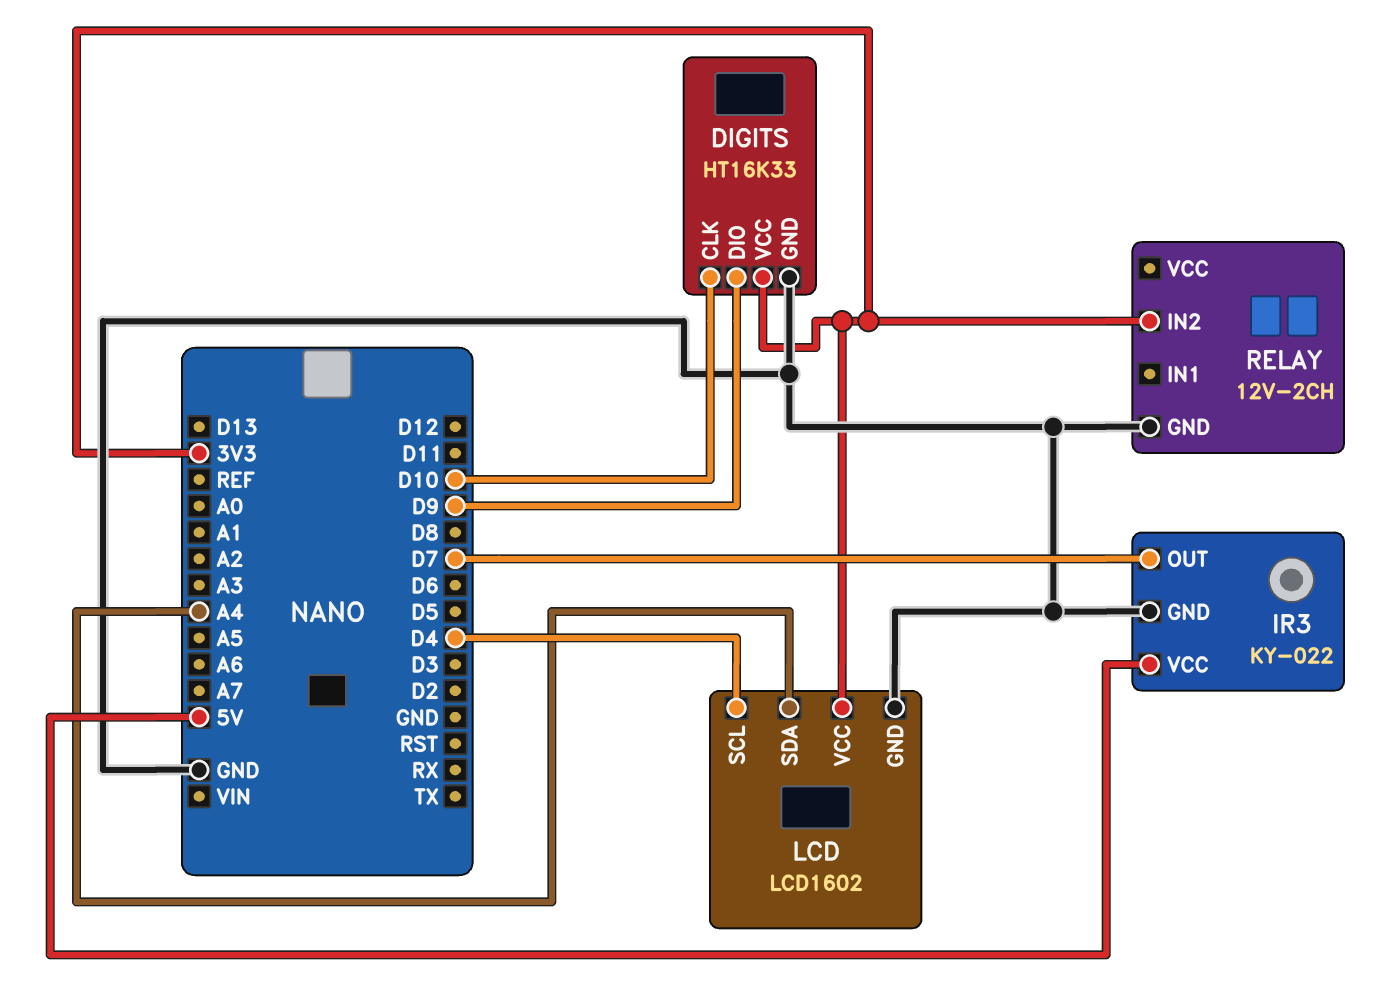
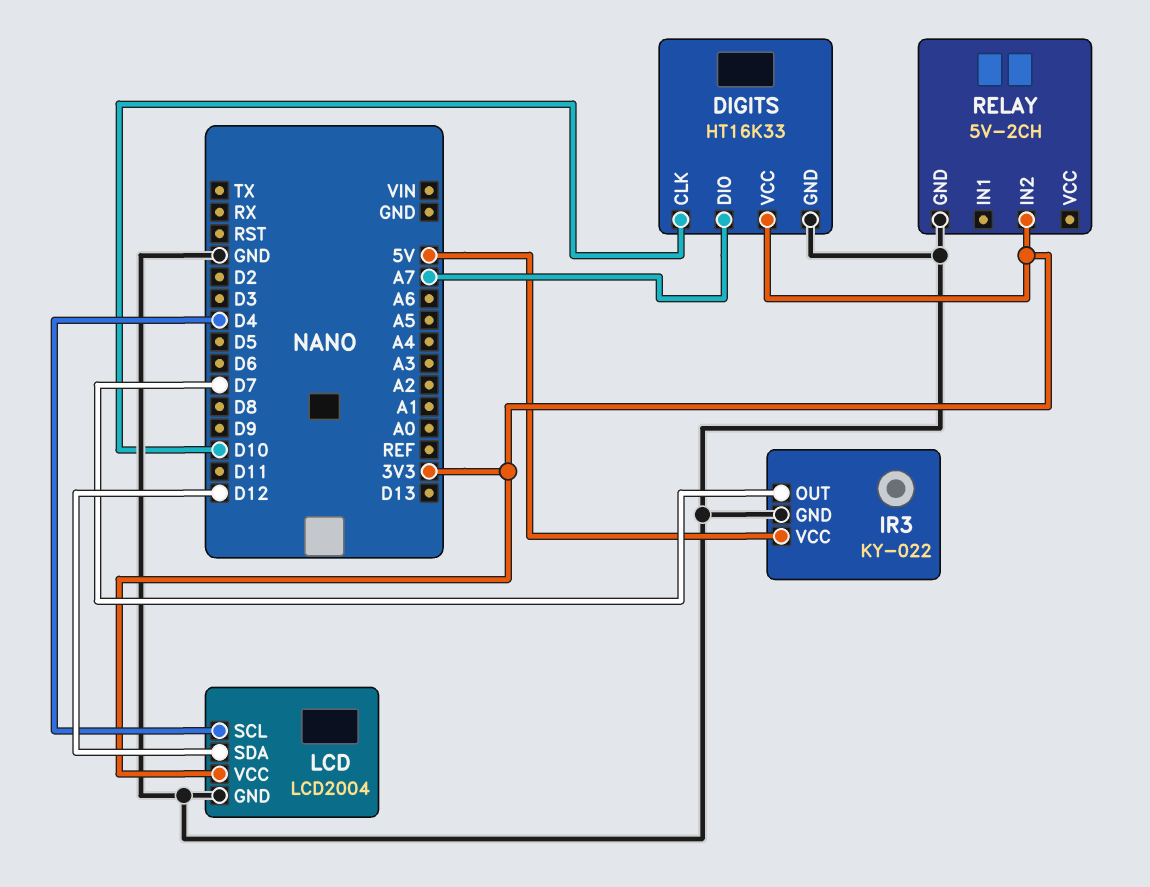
DIGITS pin DIO: D9 -> A7
LCD: LCD1602 -> LCD2004
LCD pin SDA: A4 -> D12
RELAY: 12V-2CH -> 5V-2CH

